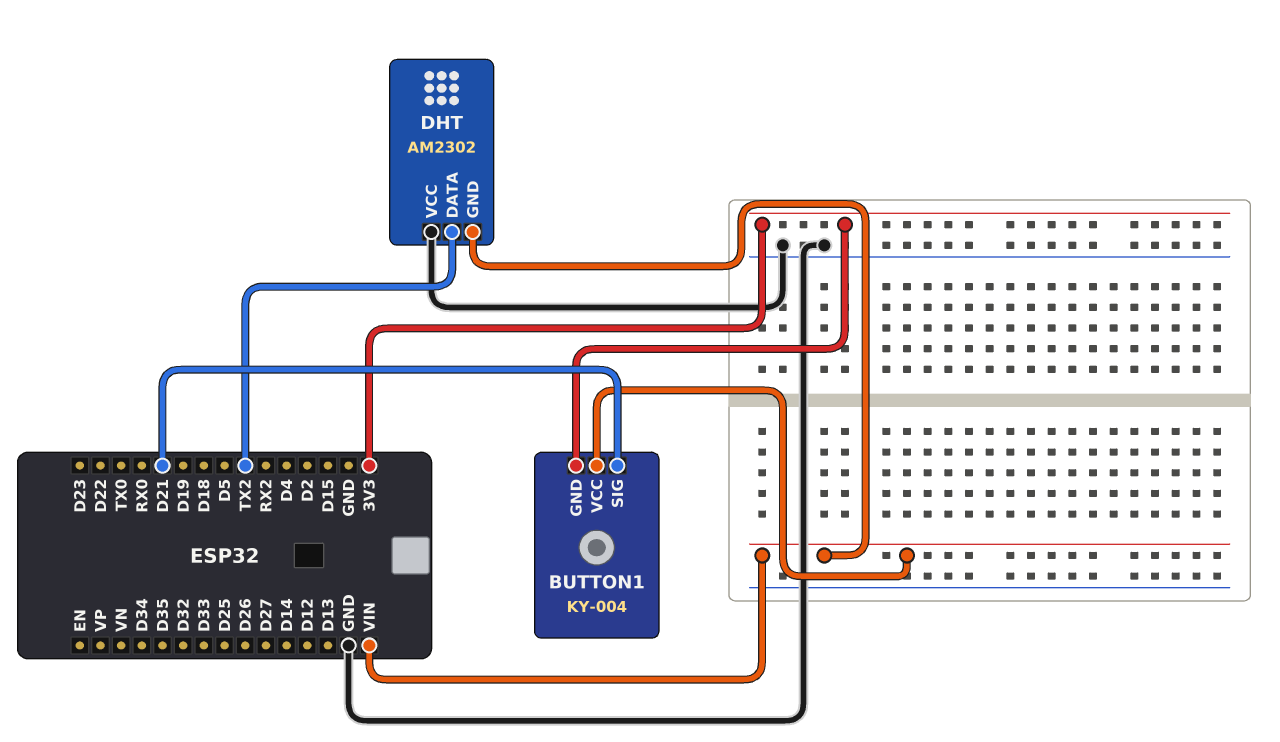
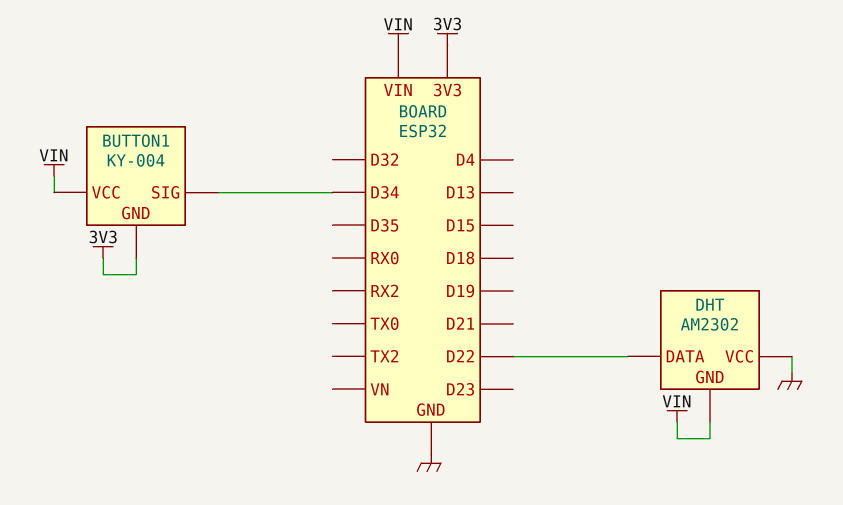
BUTTON1 pin SIG: D21 -> D34
DHT pin DATA: TX2 -> D22

